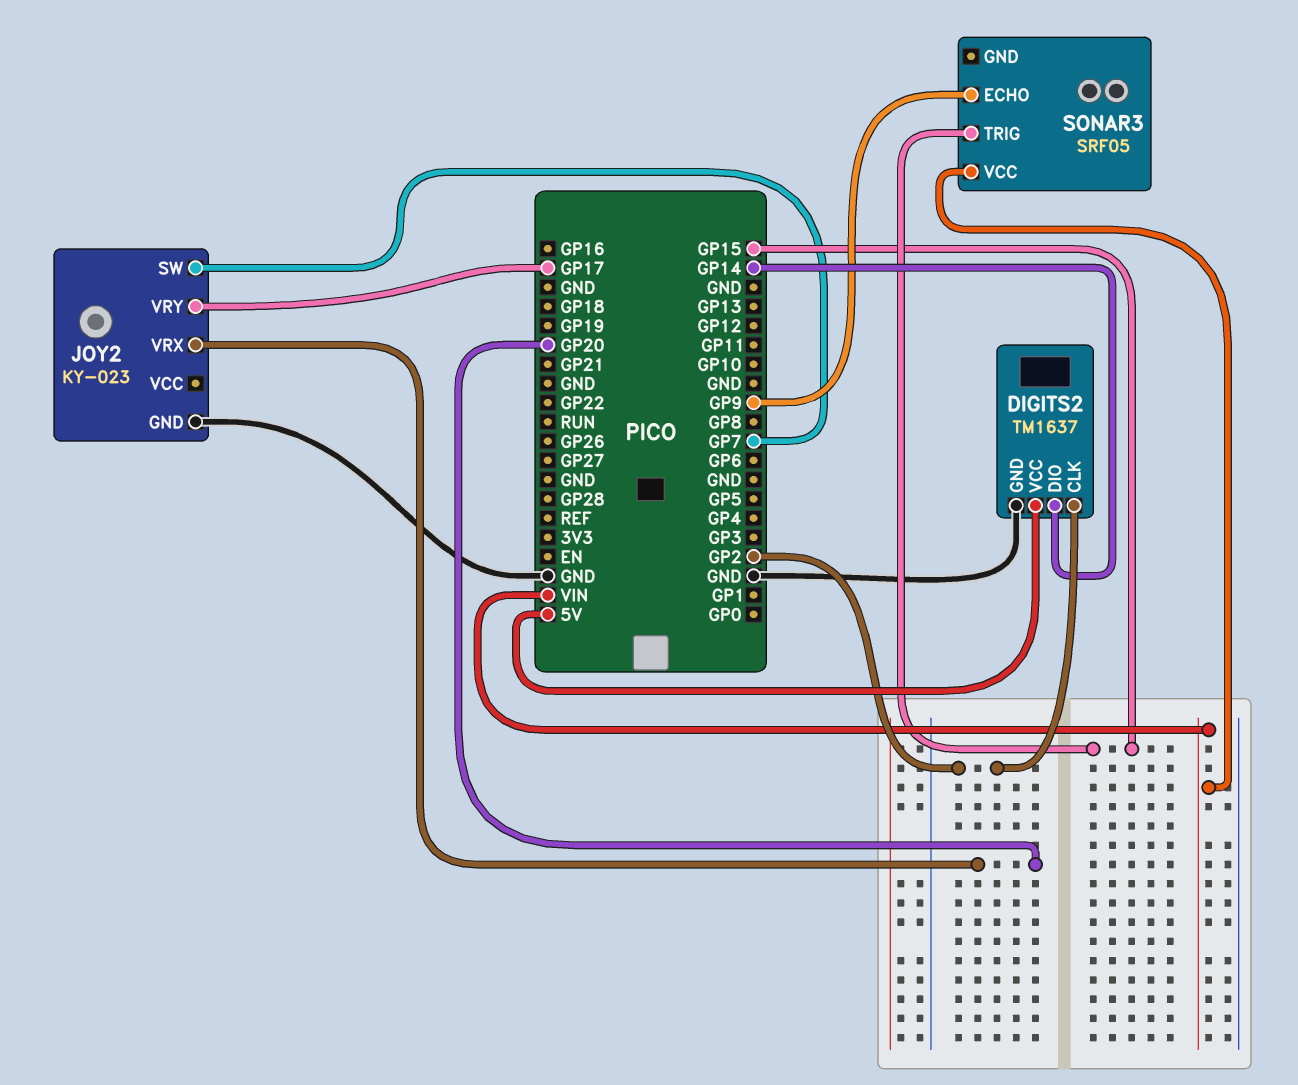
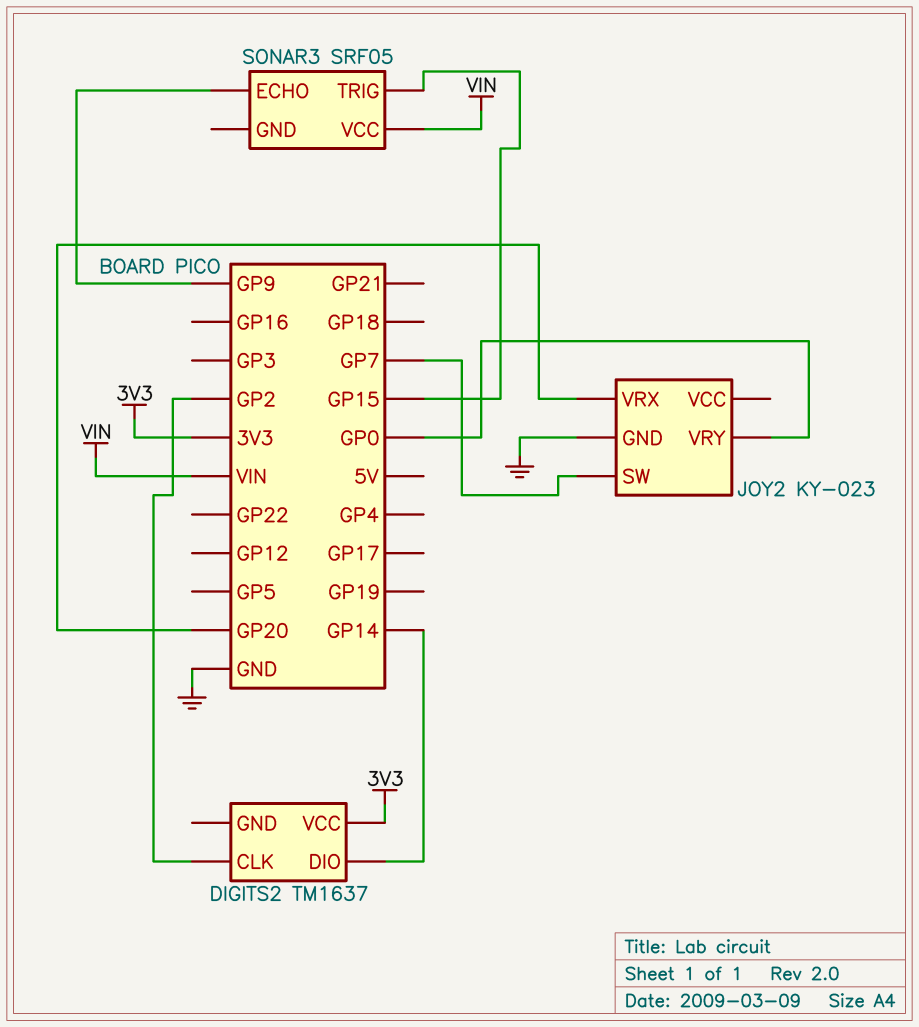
DIGITS2 pin GND: GND -> none
DIGITS2 pin VCC: 5V -> 3V3
JOY2 pin VRY: GP17 -> GP0

